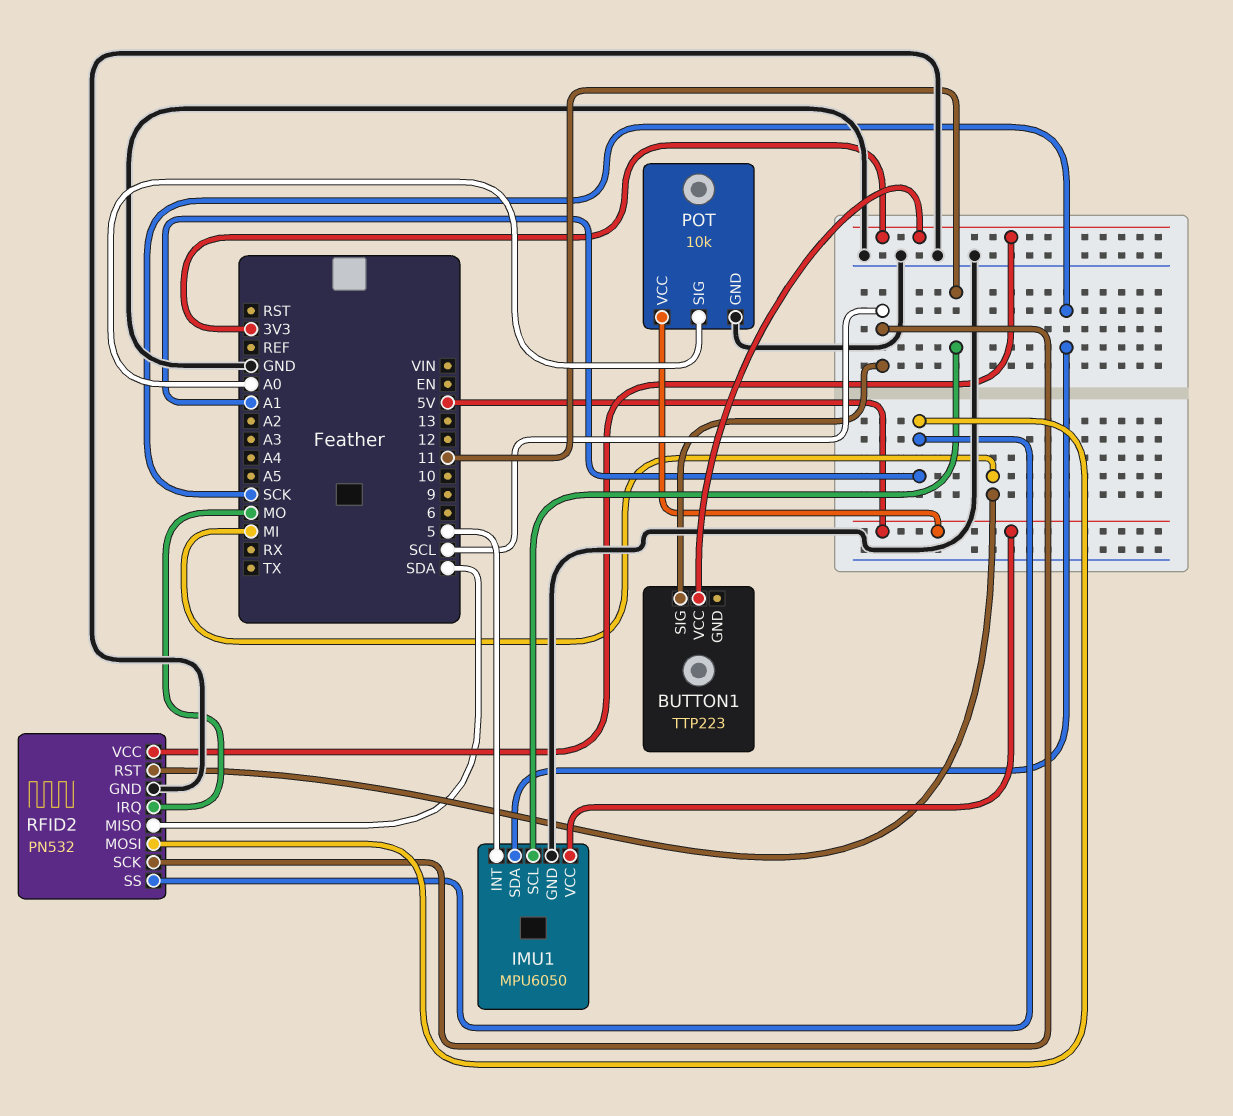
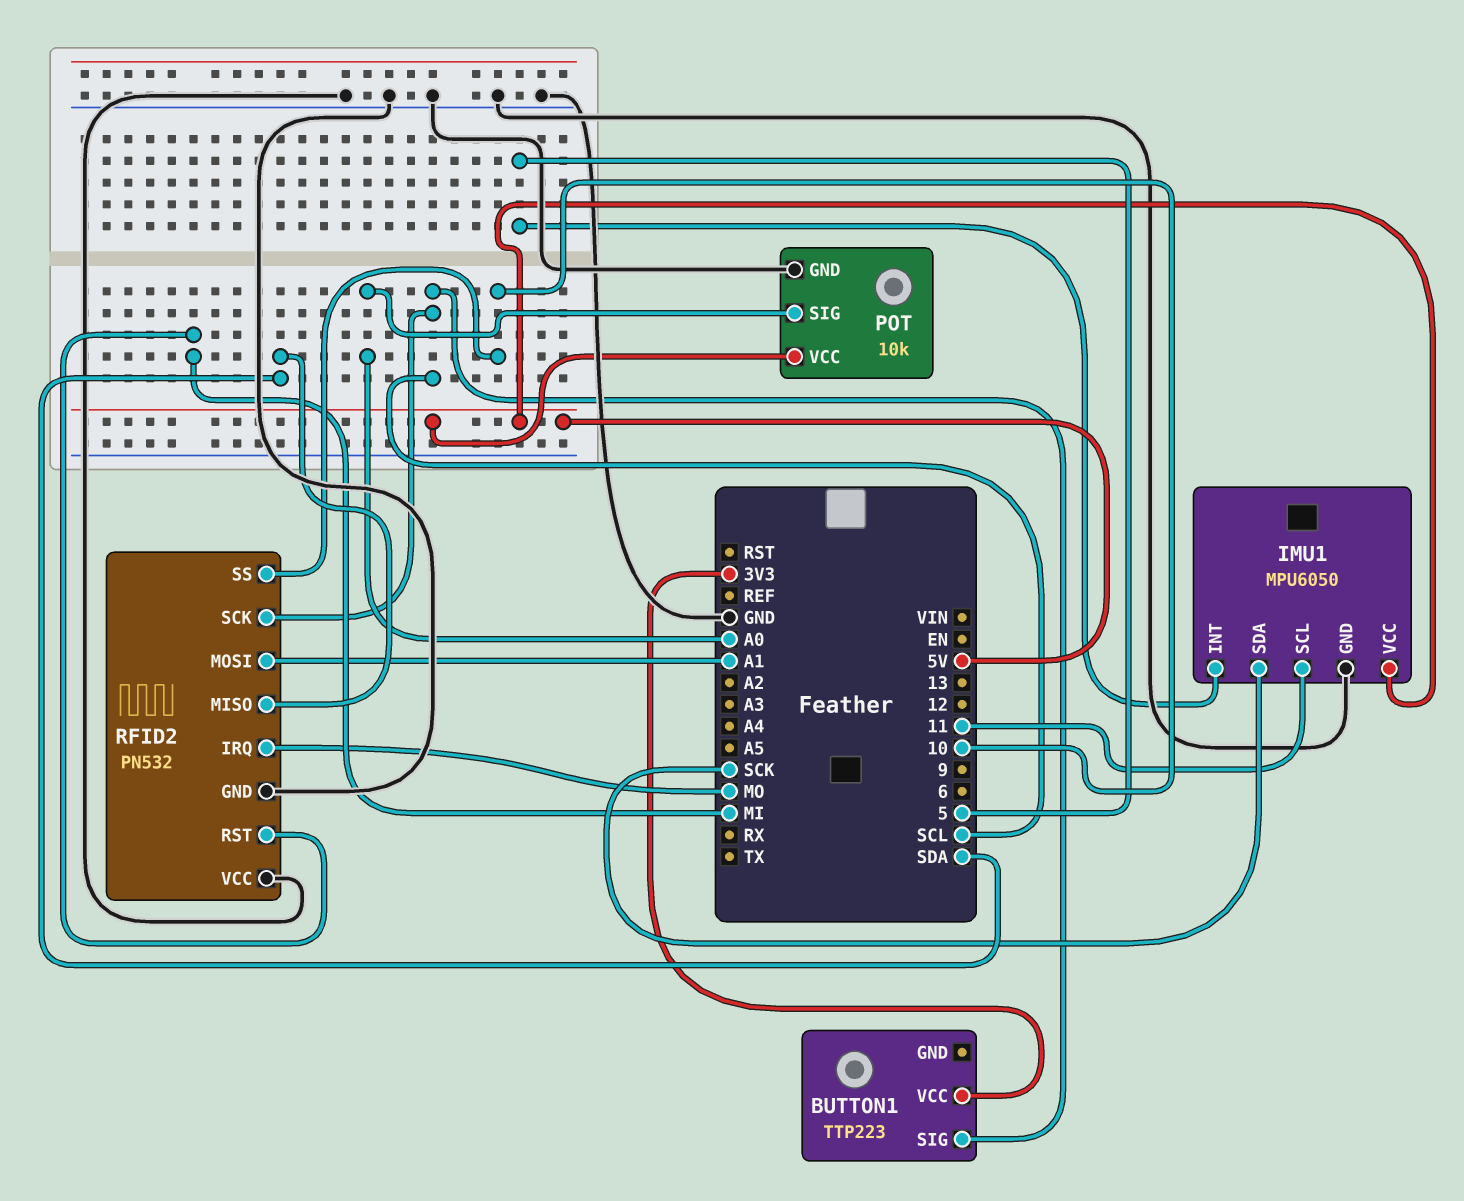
RFID2 pin SS: A1 -> 10
RFID2 pin VCC: 3V3 -> GND

